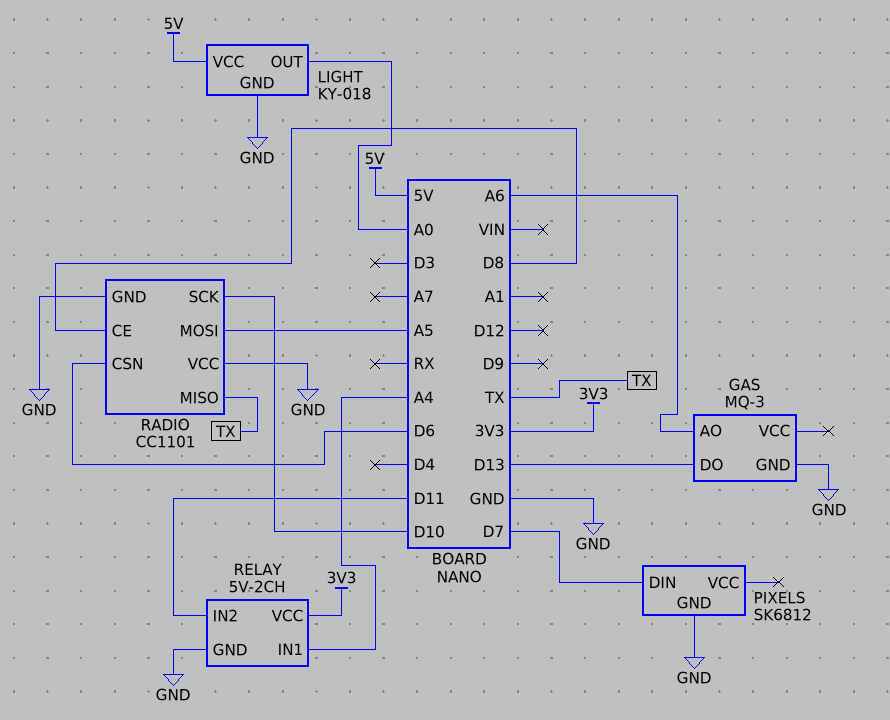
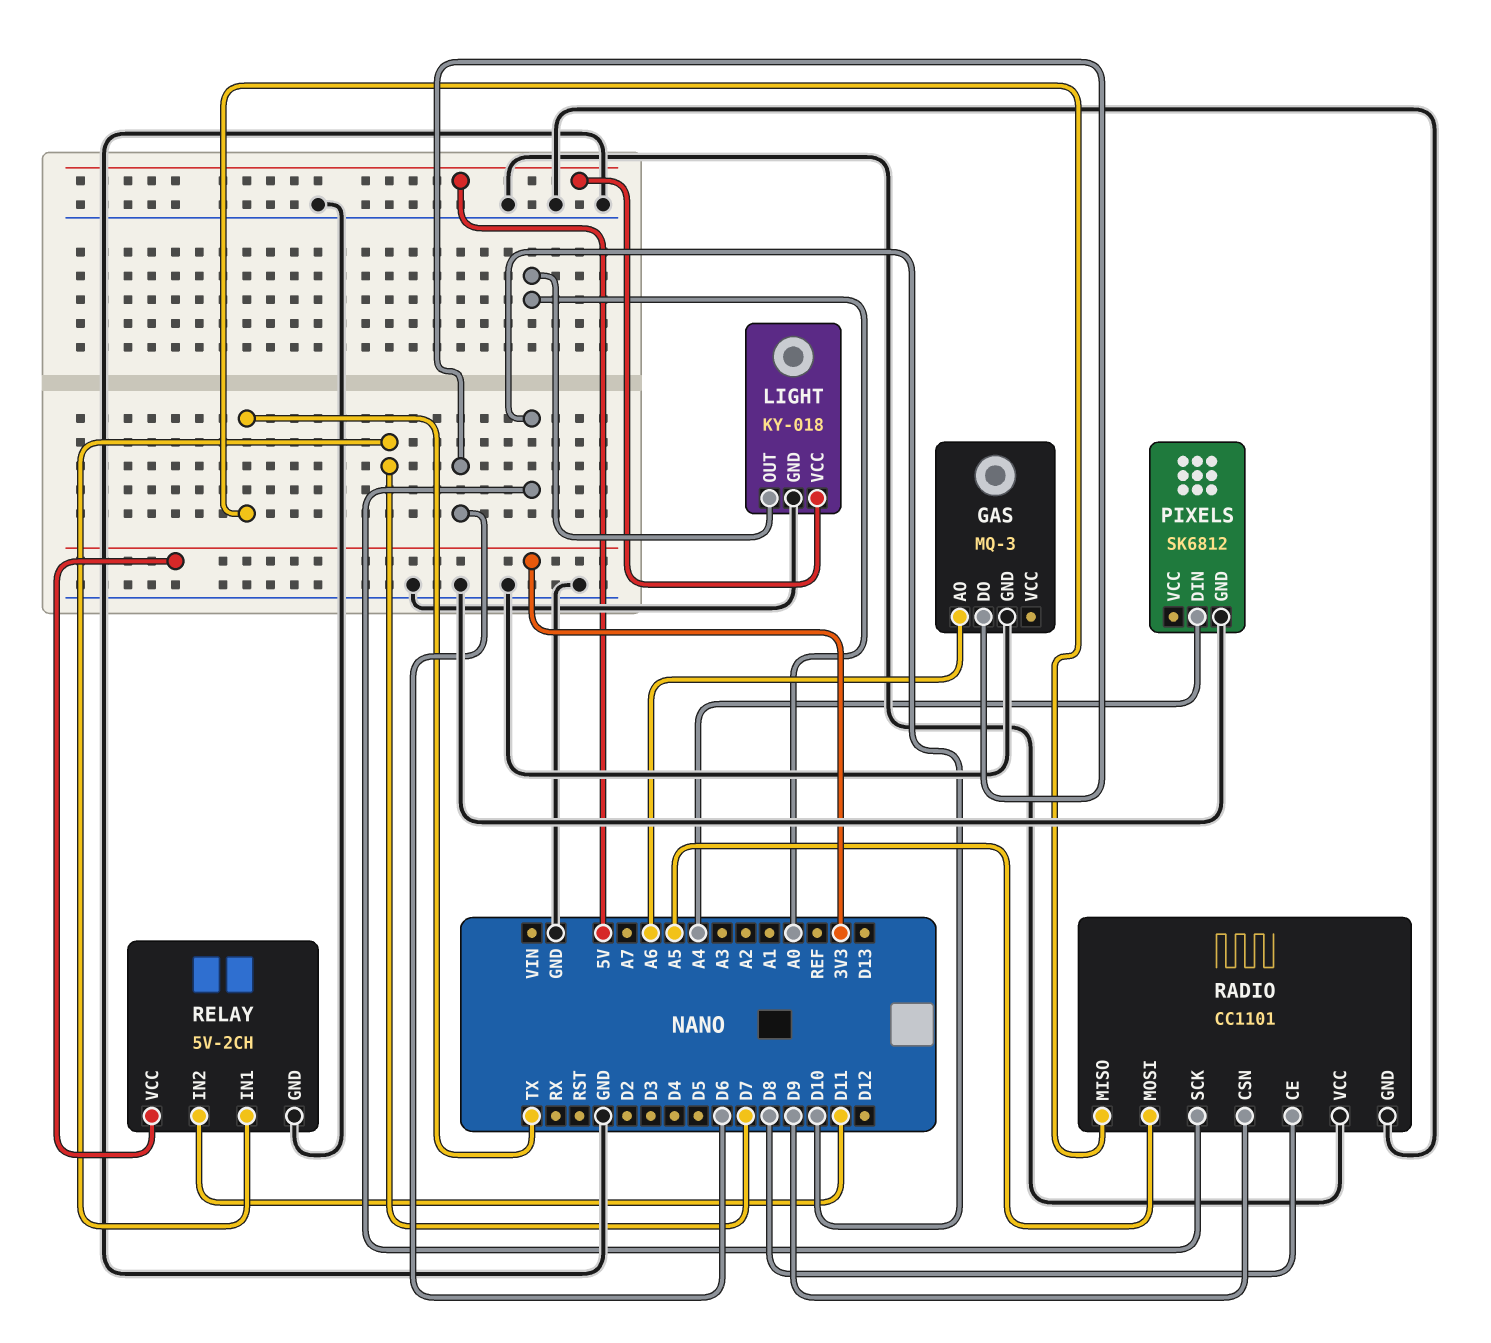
GAS pin DO: D13 -> D6
PIXELS pin DIN: D7 -> A4
RADIO pin CSN: D6 -> D9
RELAY pin IN1: A4 -> D7

